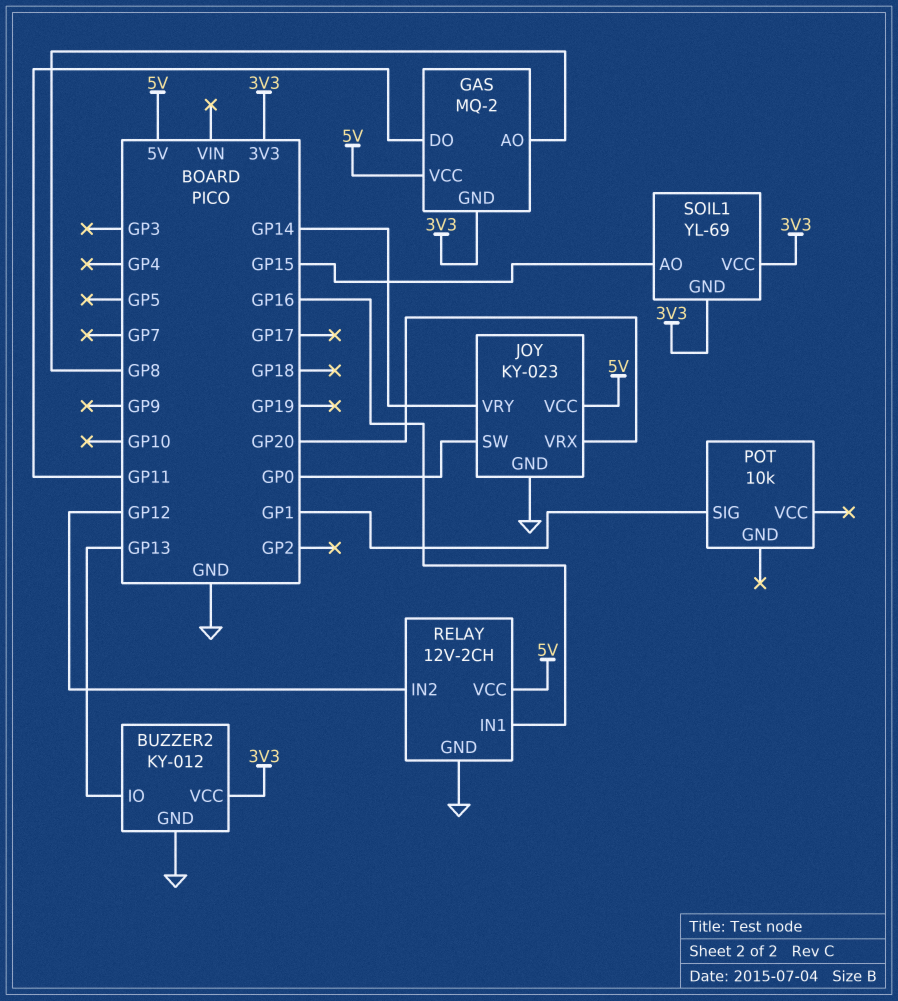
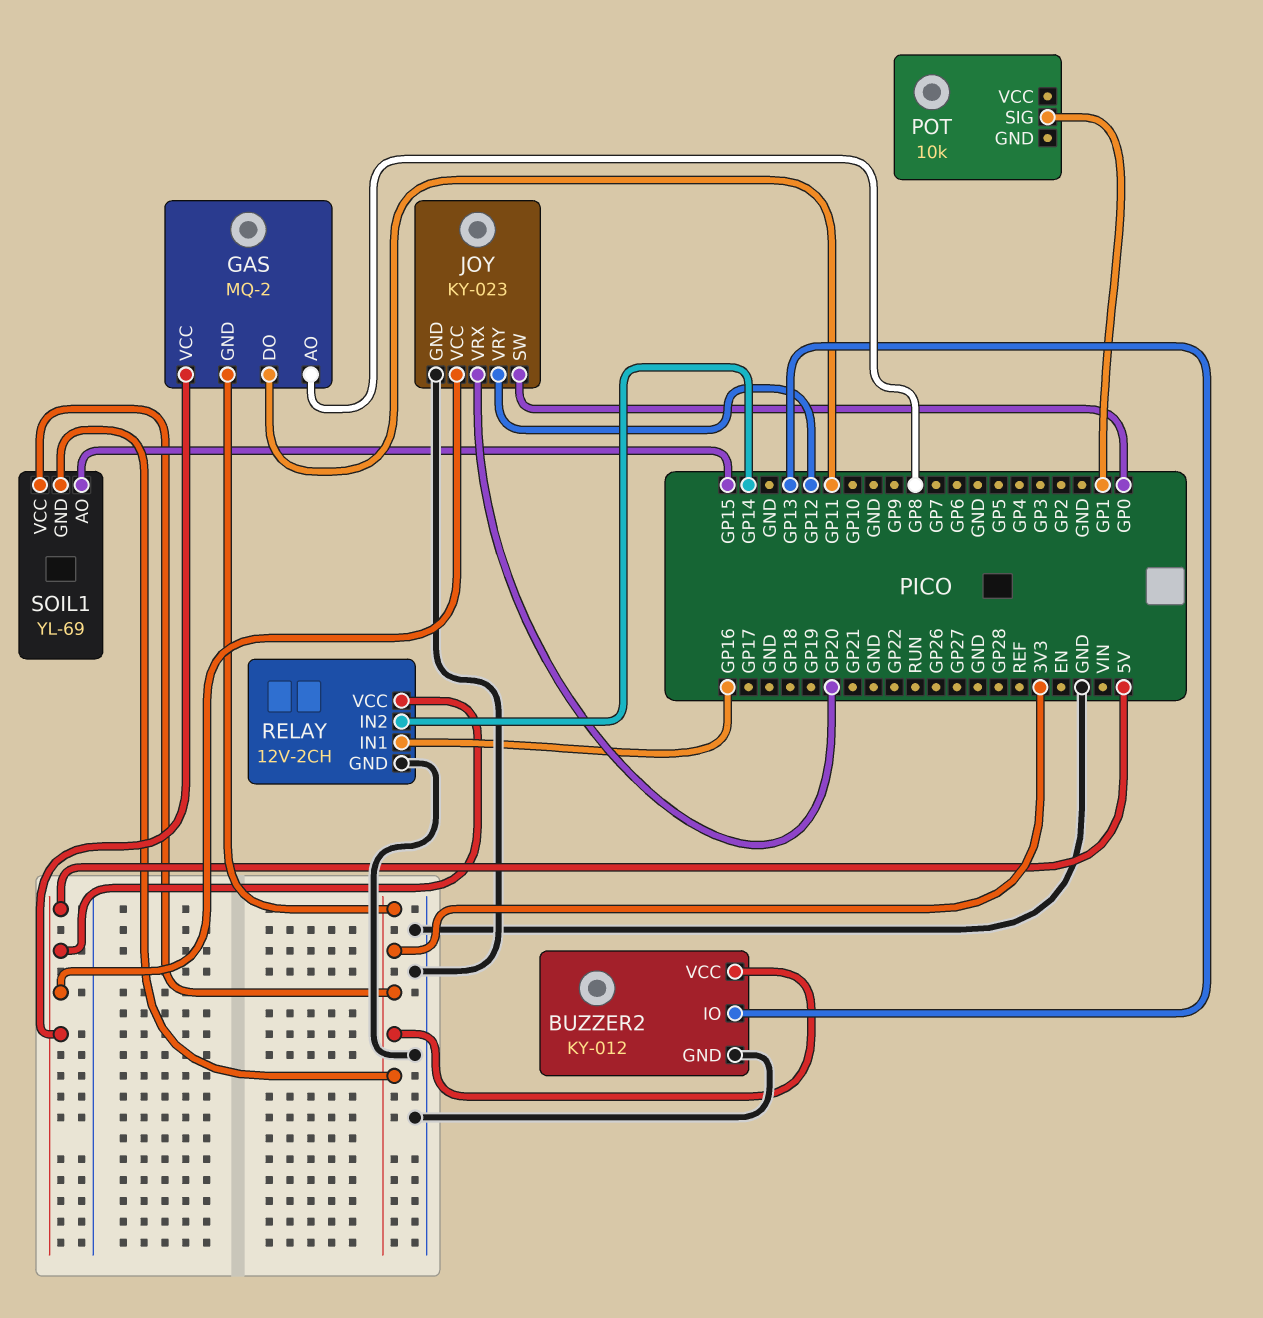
JOY pin VRY: GP14 -> GP12
RELAY pin IN2: GP12 -> GP14

